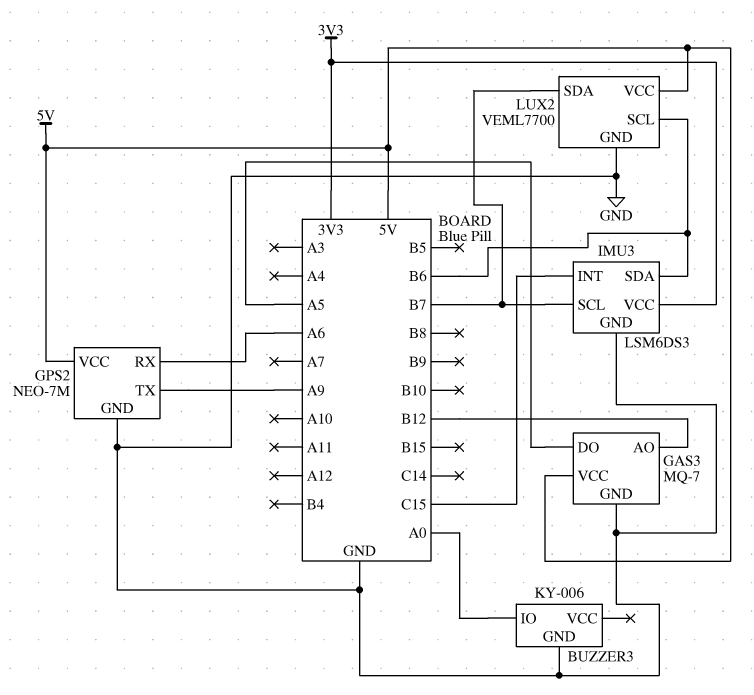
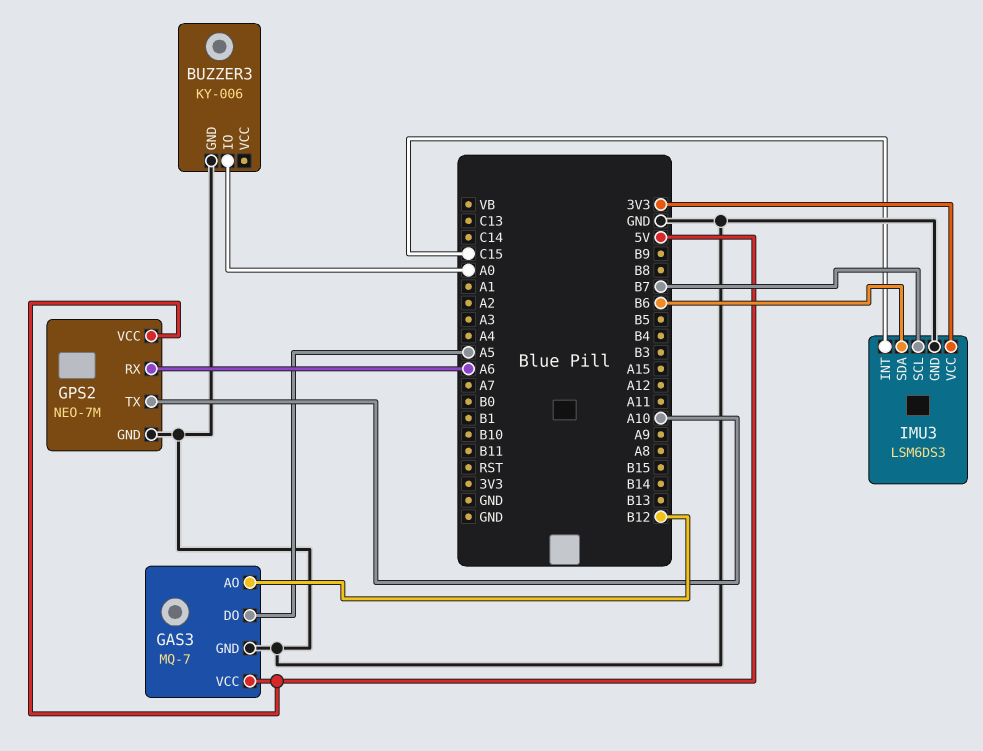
GPS2 pin TX: A9 -> A10
LUX2: VEML7700 -> none
LUX2 pin GND: GND -> none
LUX2 pin SCL: B6 -> none
LUX2 pin SDA: B7 -> none
LUX2 pin VCC: 5V -> none

